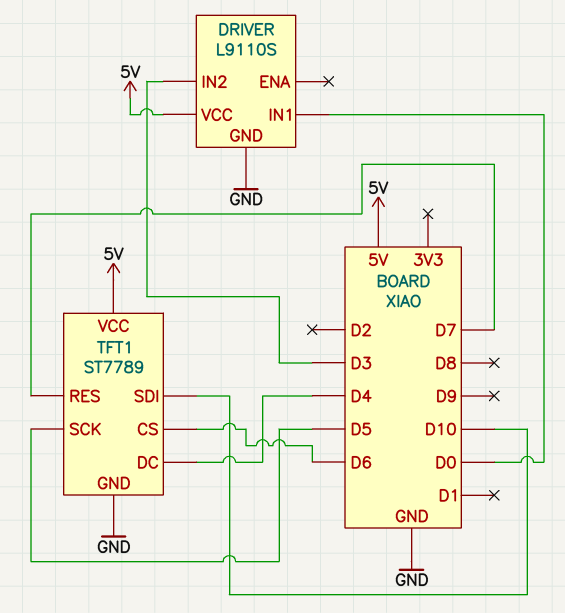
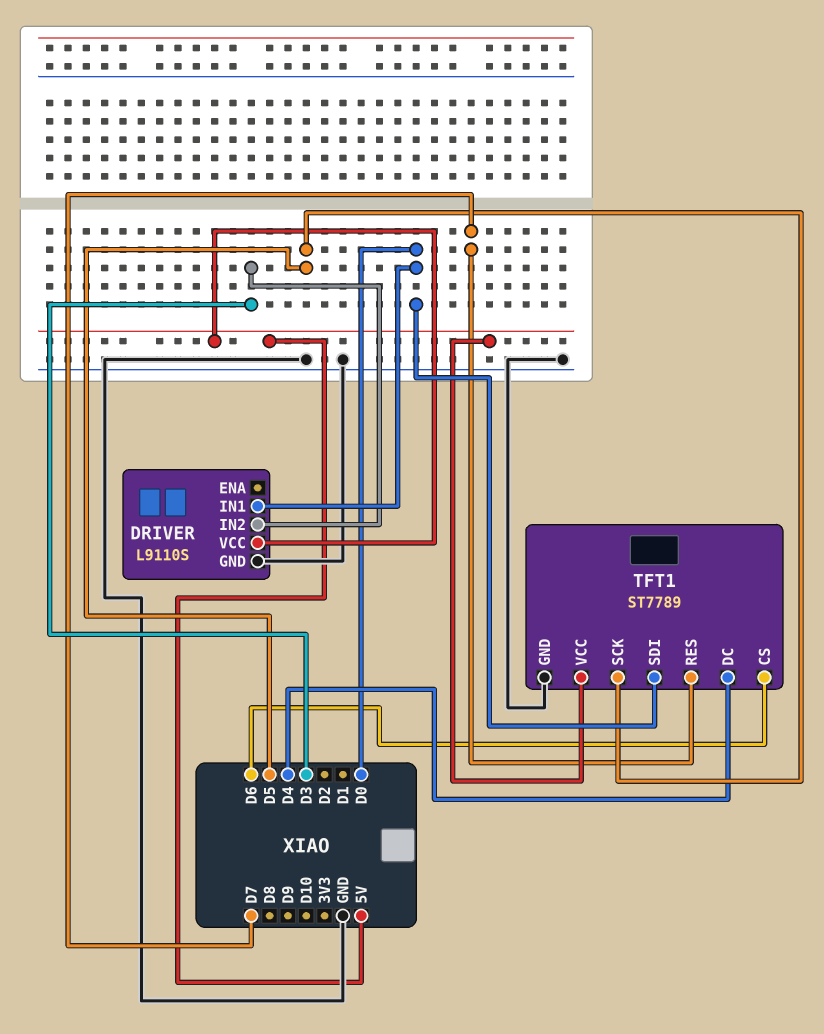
TFT1 pin SDI: D10 -> D0

